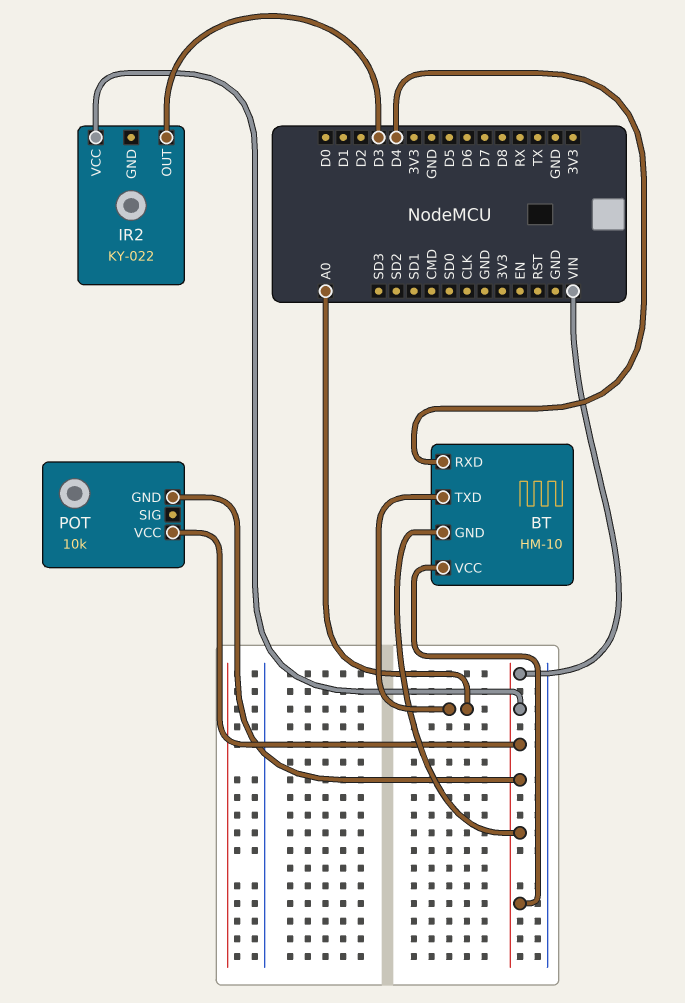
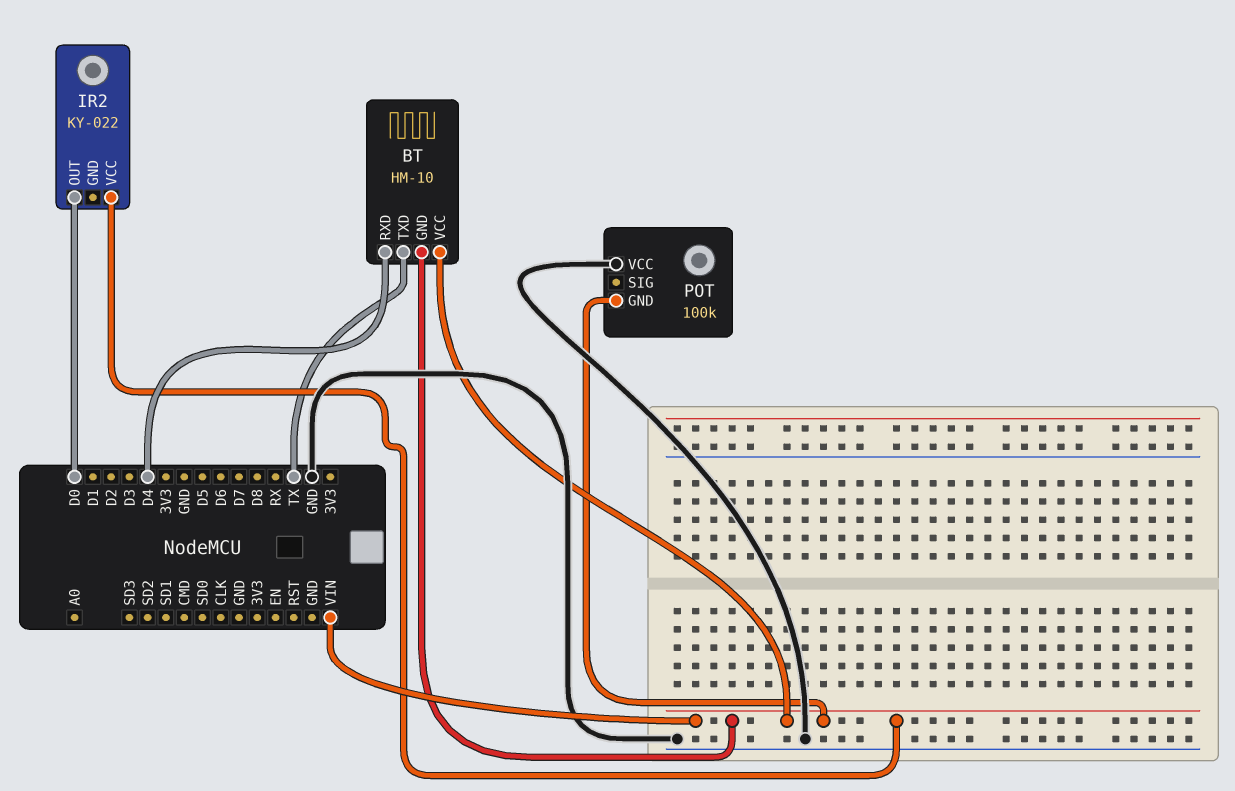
BT pin TXD: A0 -> TX
IR2 pin OUT: D3 -> D0
POT: 10k -> 100k
POT pin VCC: VIN -> GND

